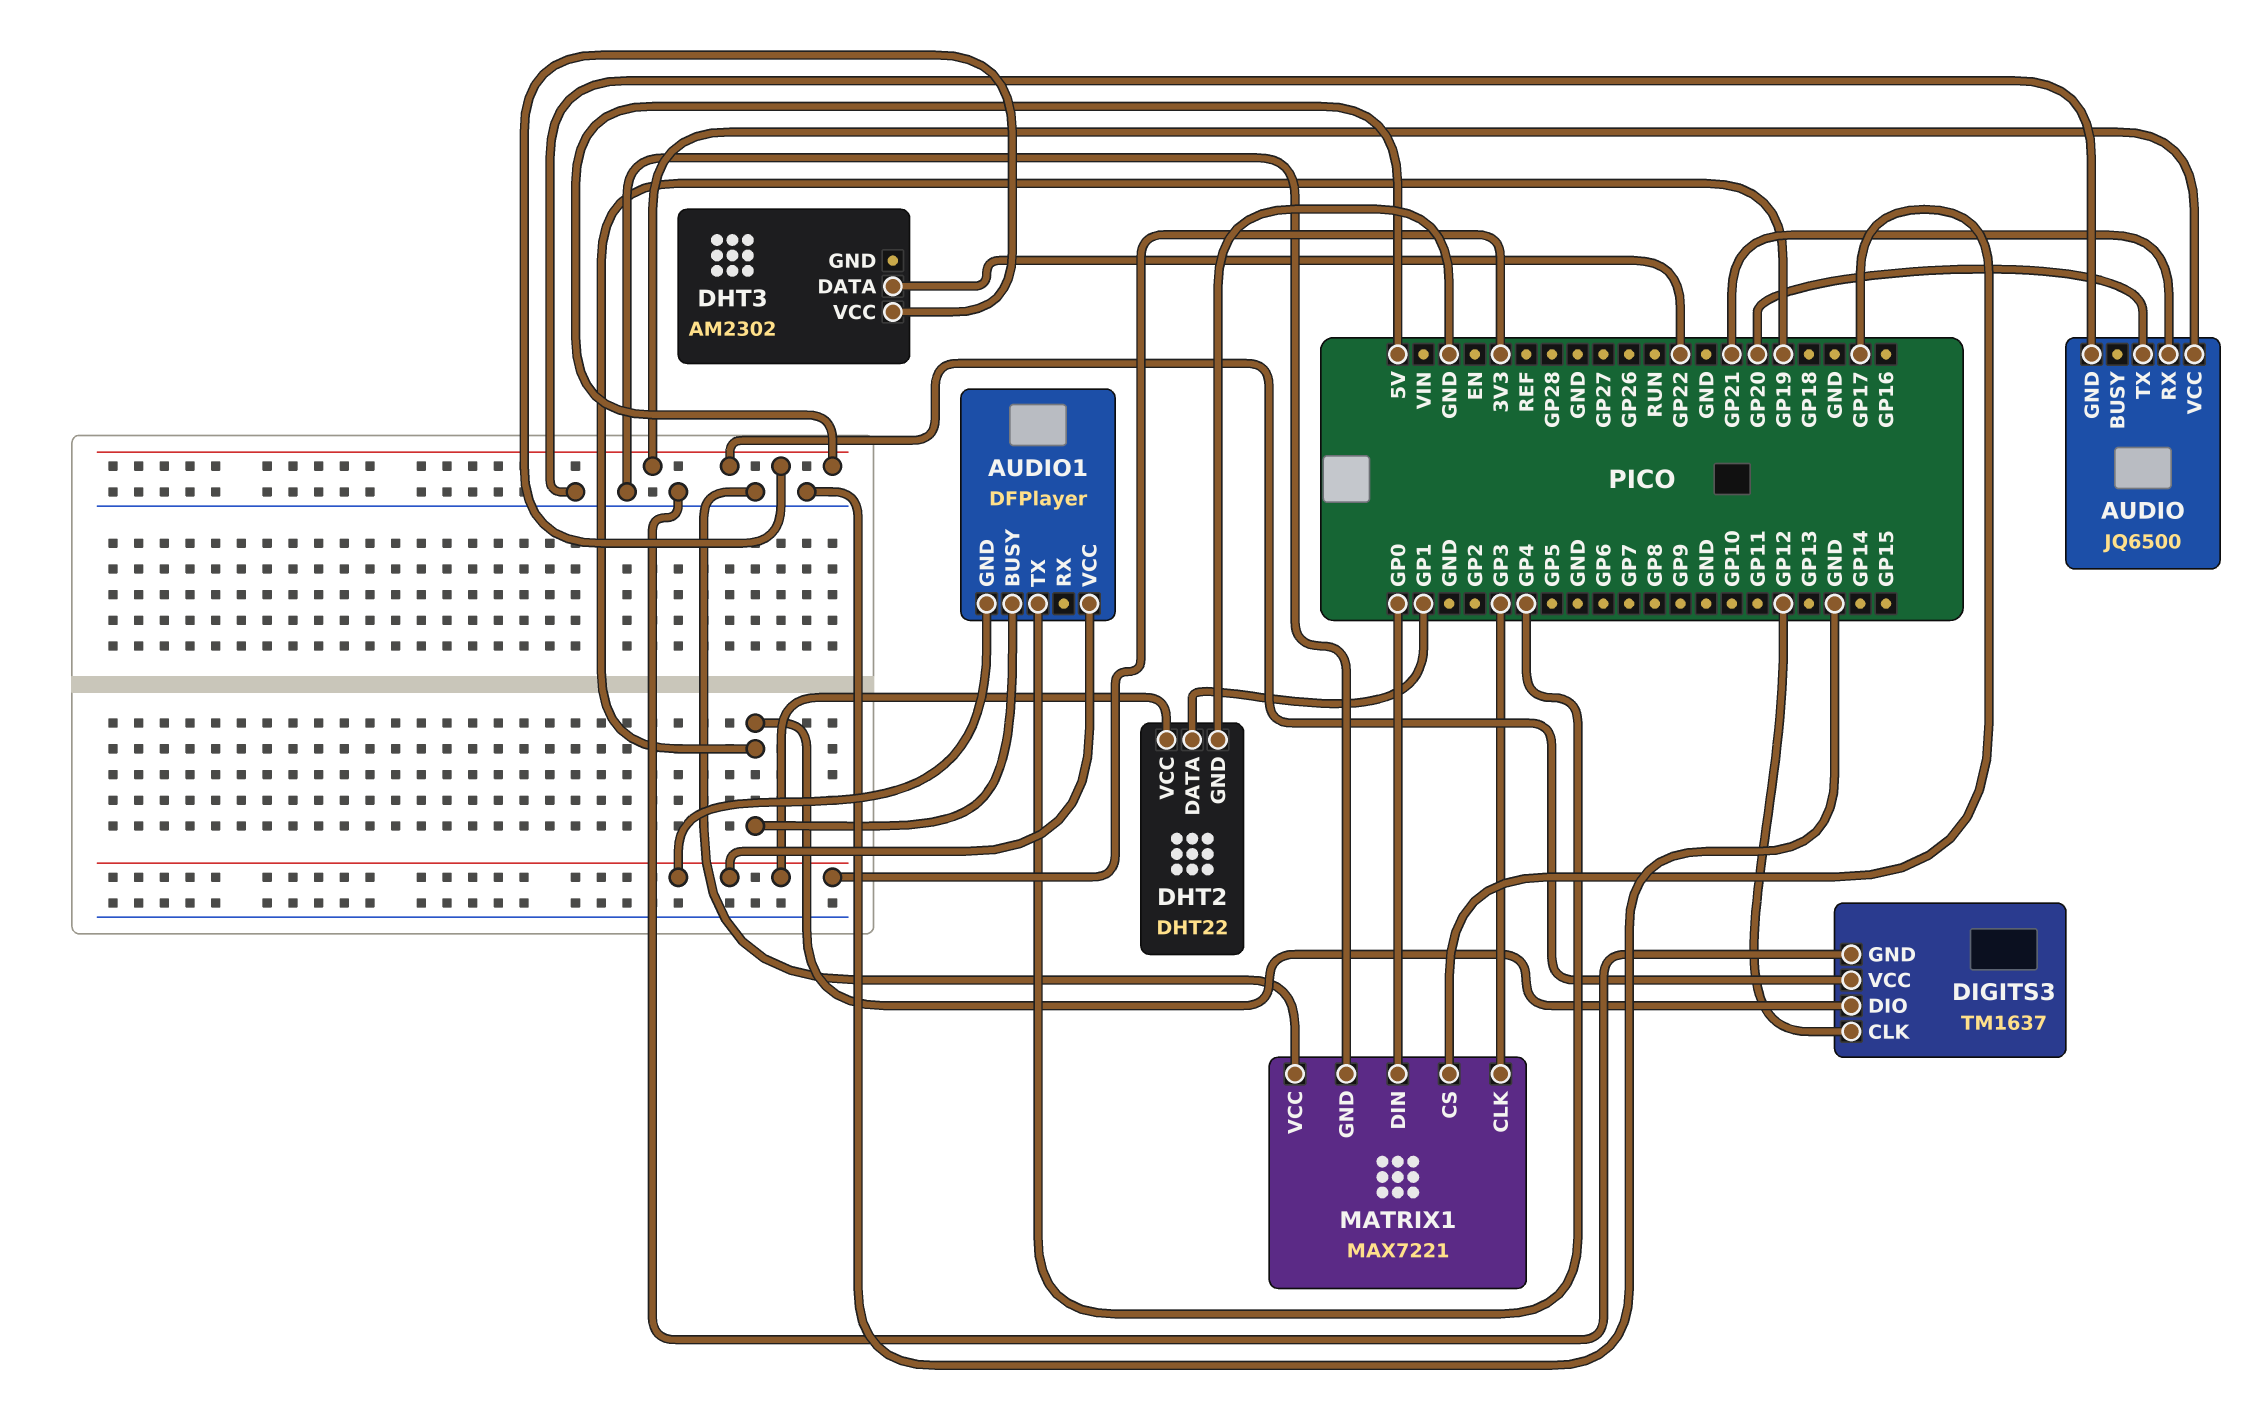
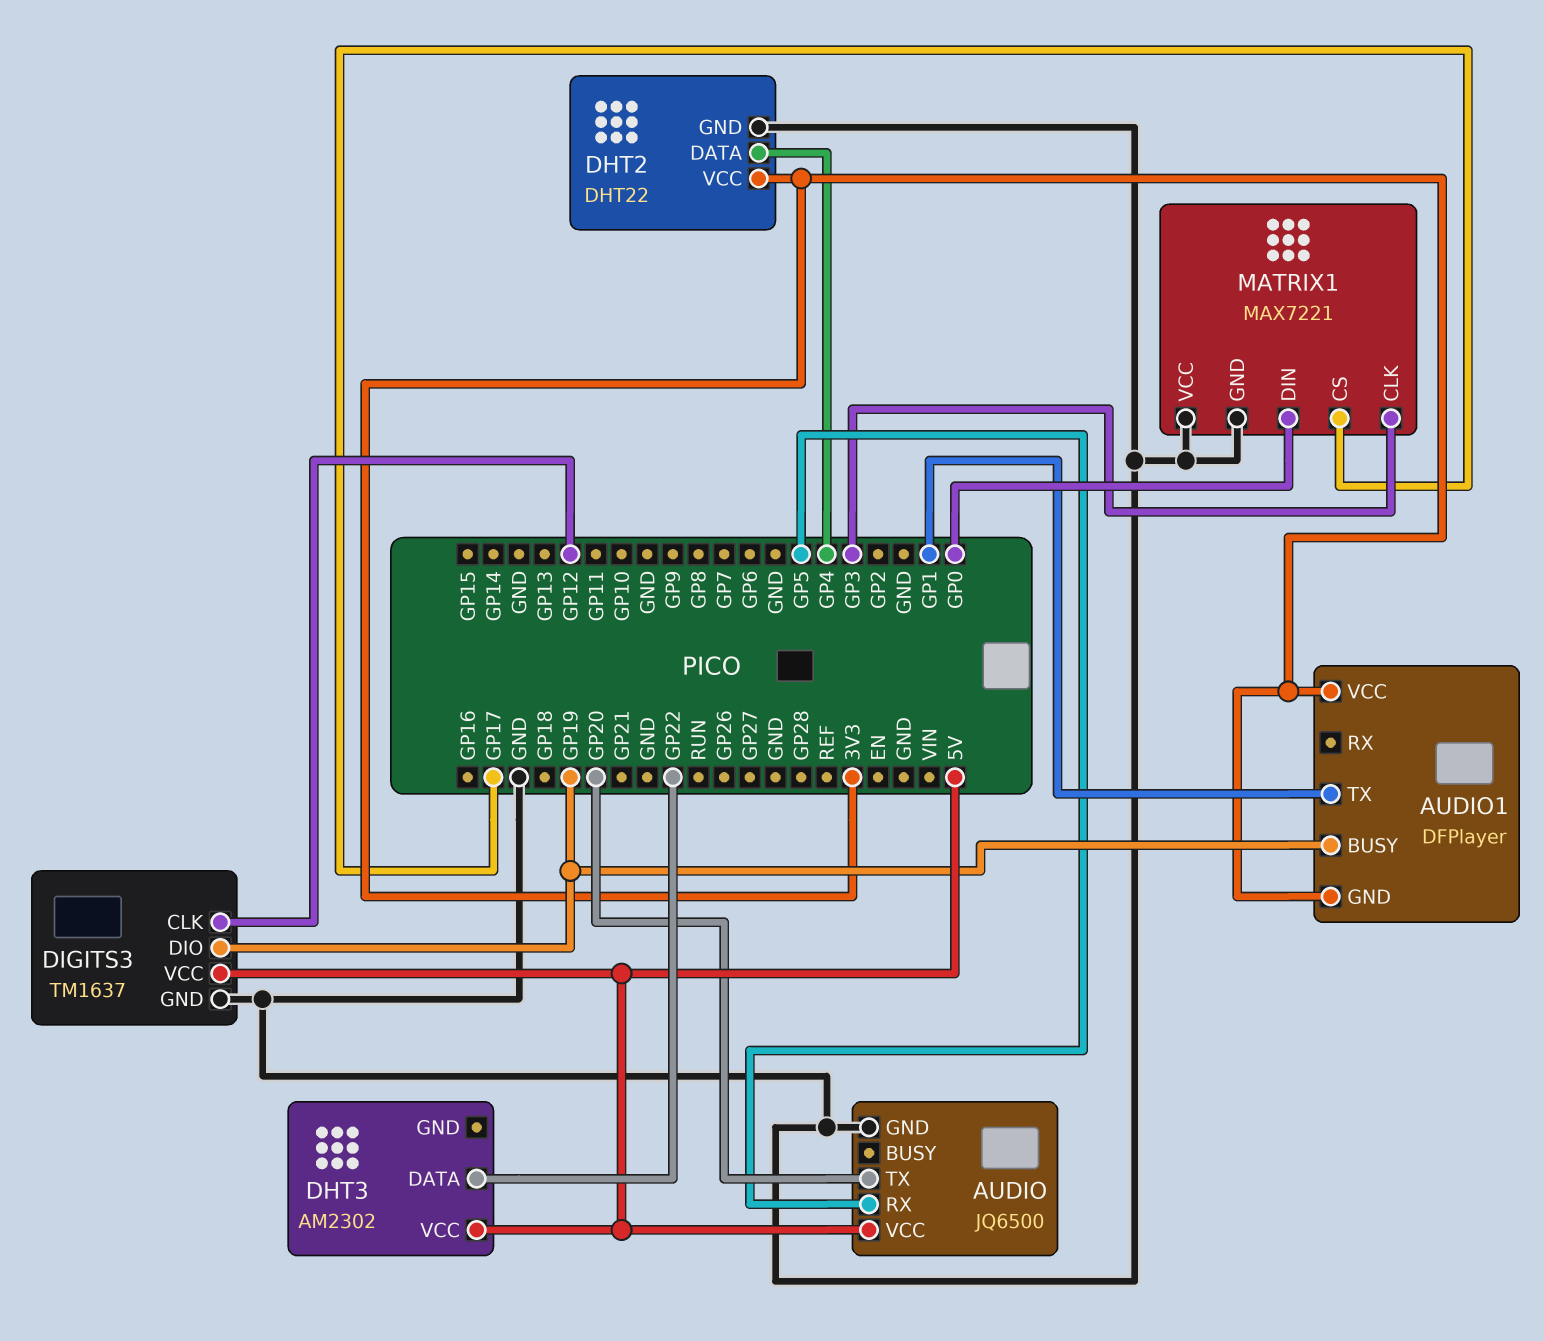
AUDIO pin RX: GP21 -> GP5
AUDIO1 pin TX: GP4 -> GP1
DHT2 pin DATA: GP1 -> GP4

